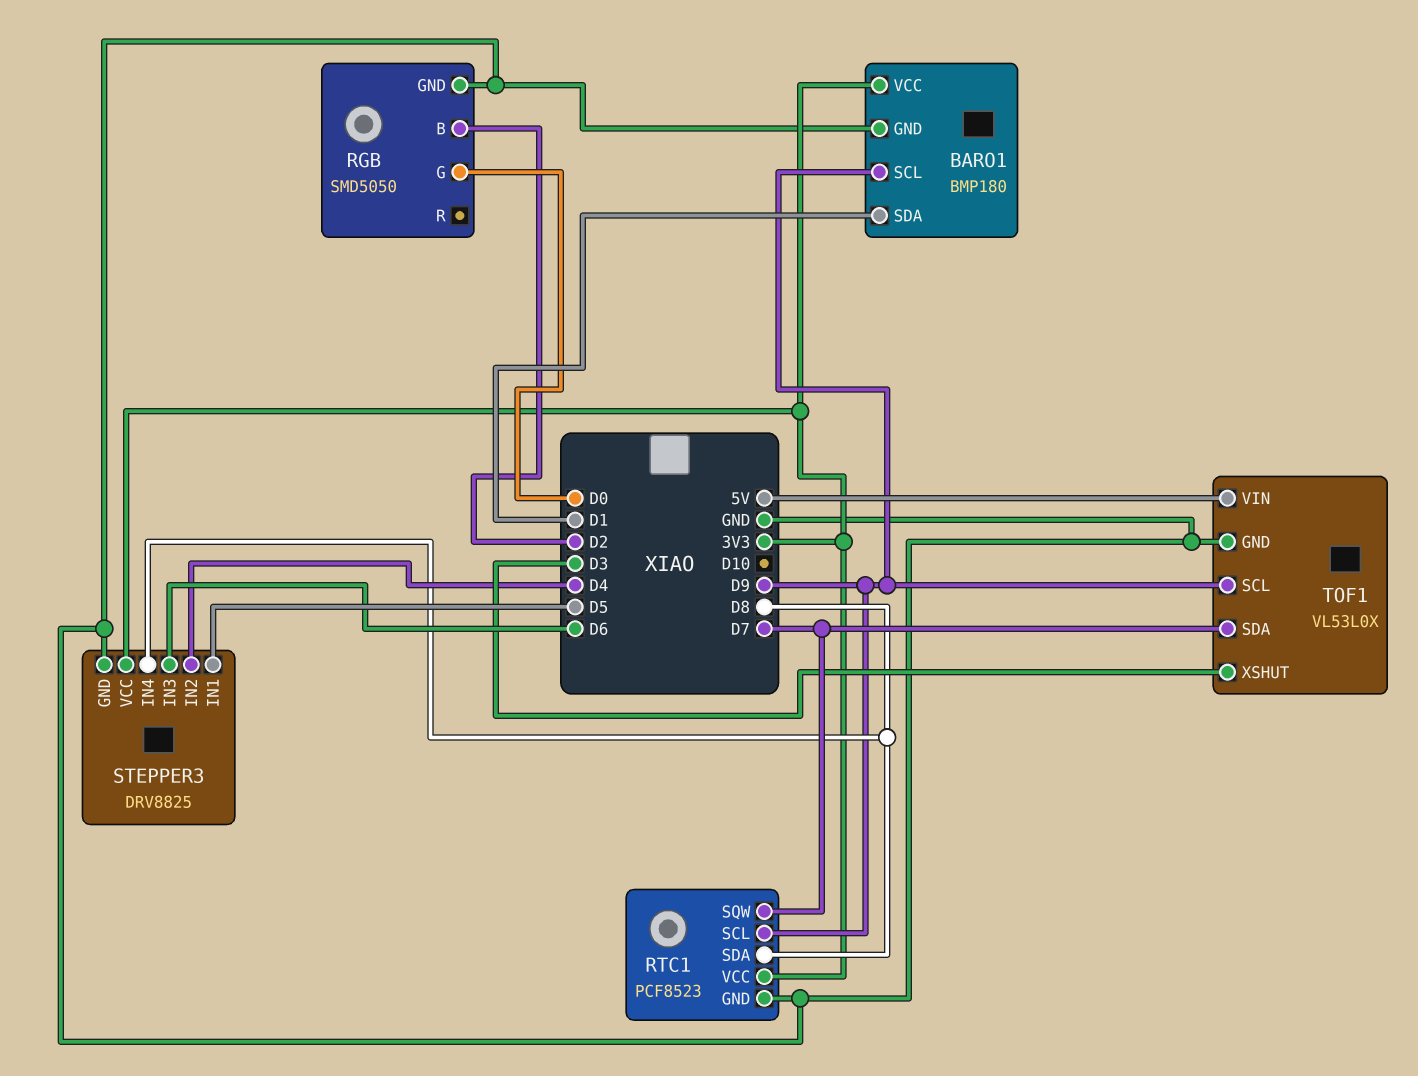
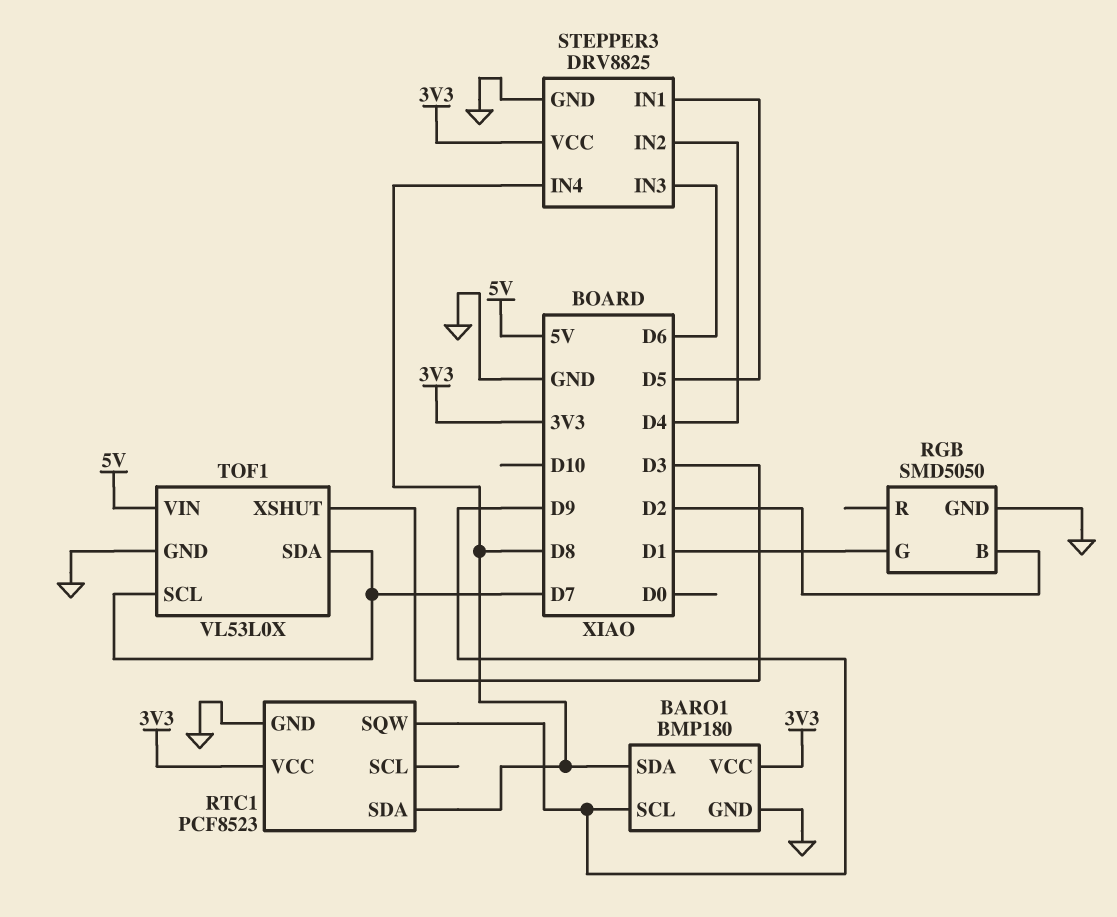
BARO1 pin SDA: D1 -> D8
RGB pin G: D0 -> D1
RTC1 pin SCL: D9 -> none
RTC1 pin SQW: D7 -> D9
TOF1 pin SCL: D9 -> D7

